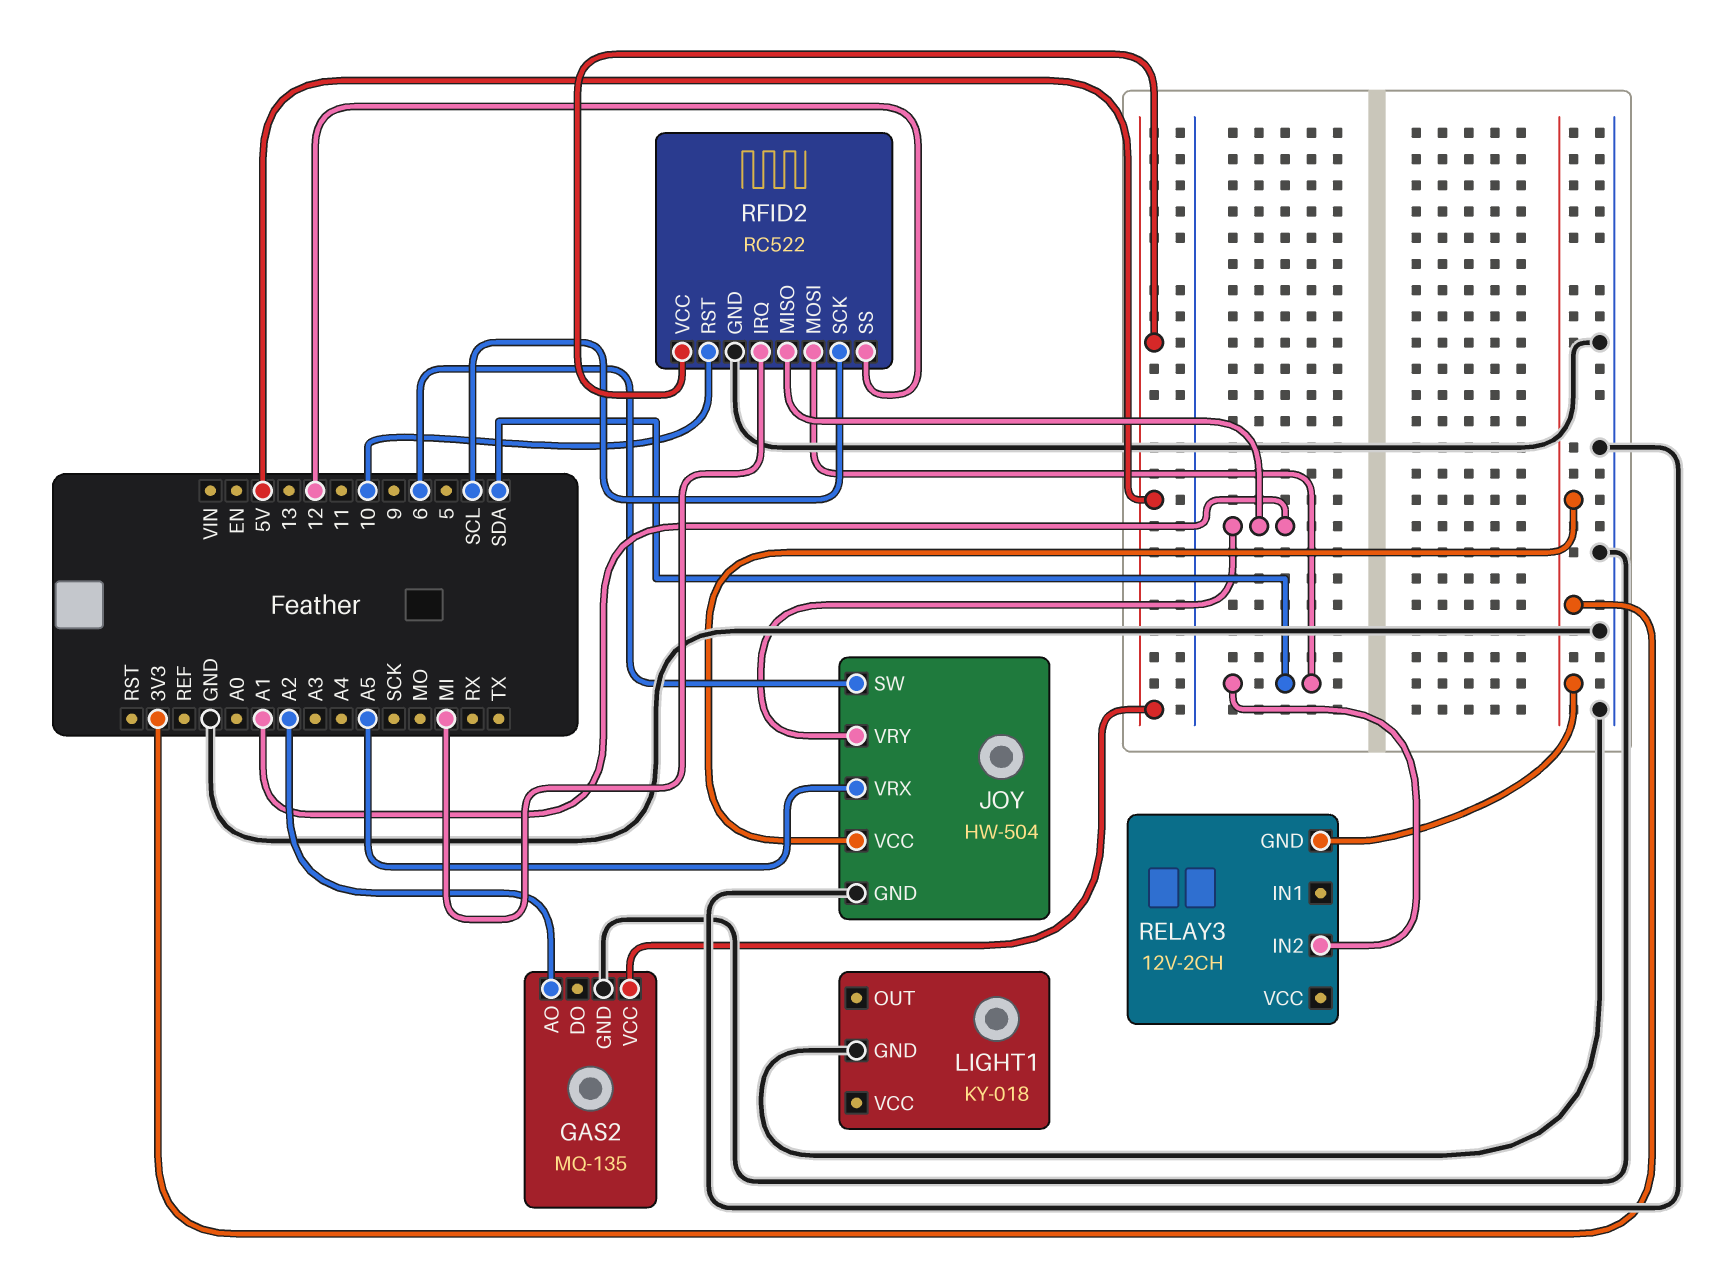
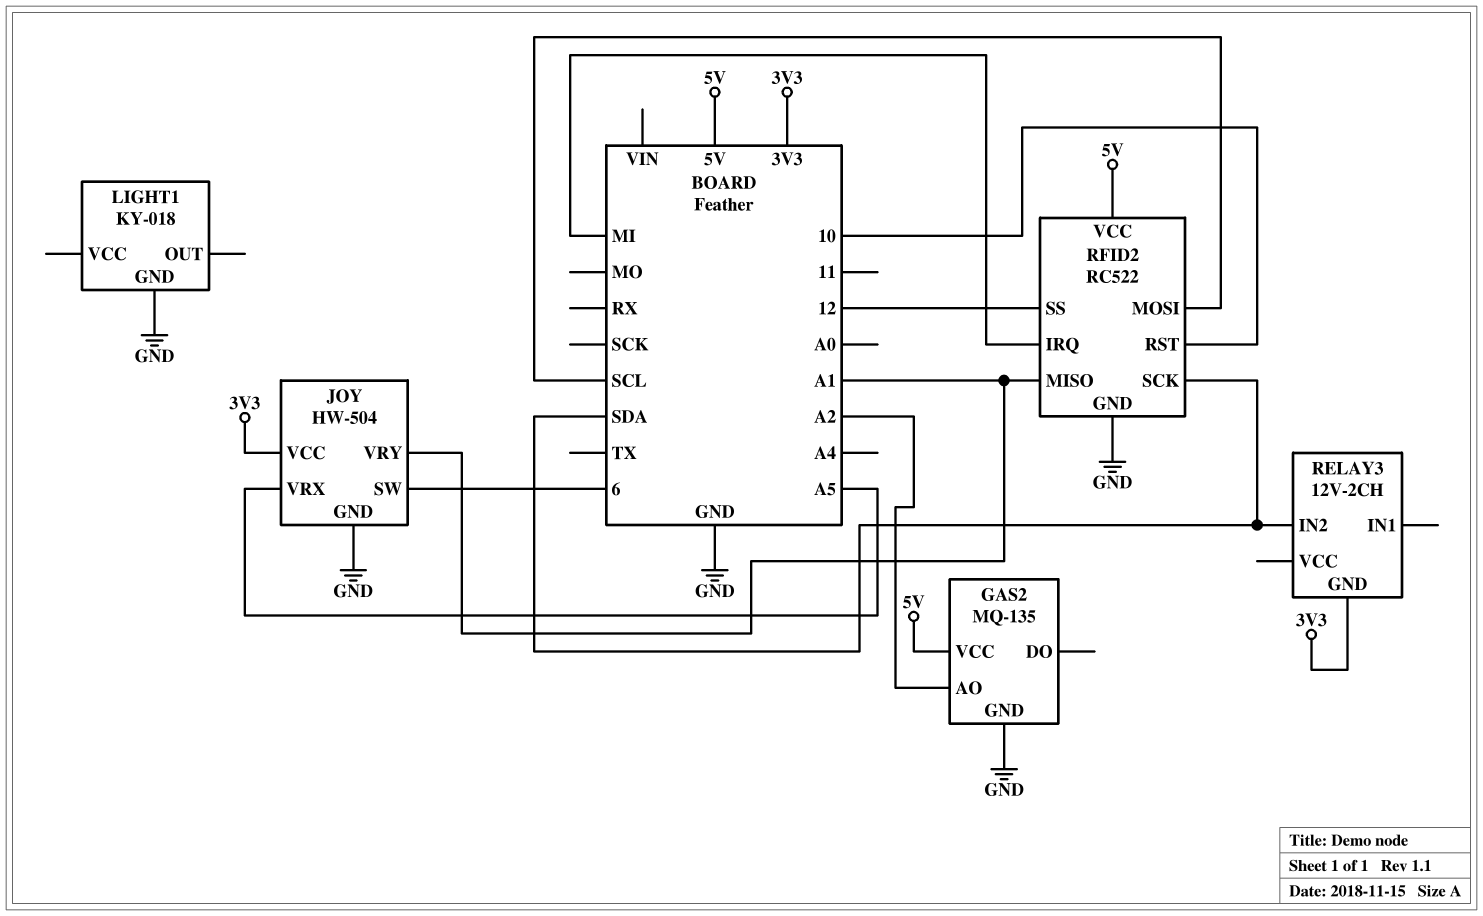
RFID2 pin MOSI: SDA -> SCL
RFID2 pin SCK: SCL -> SDA

